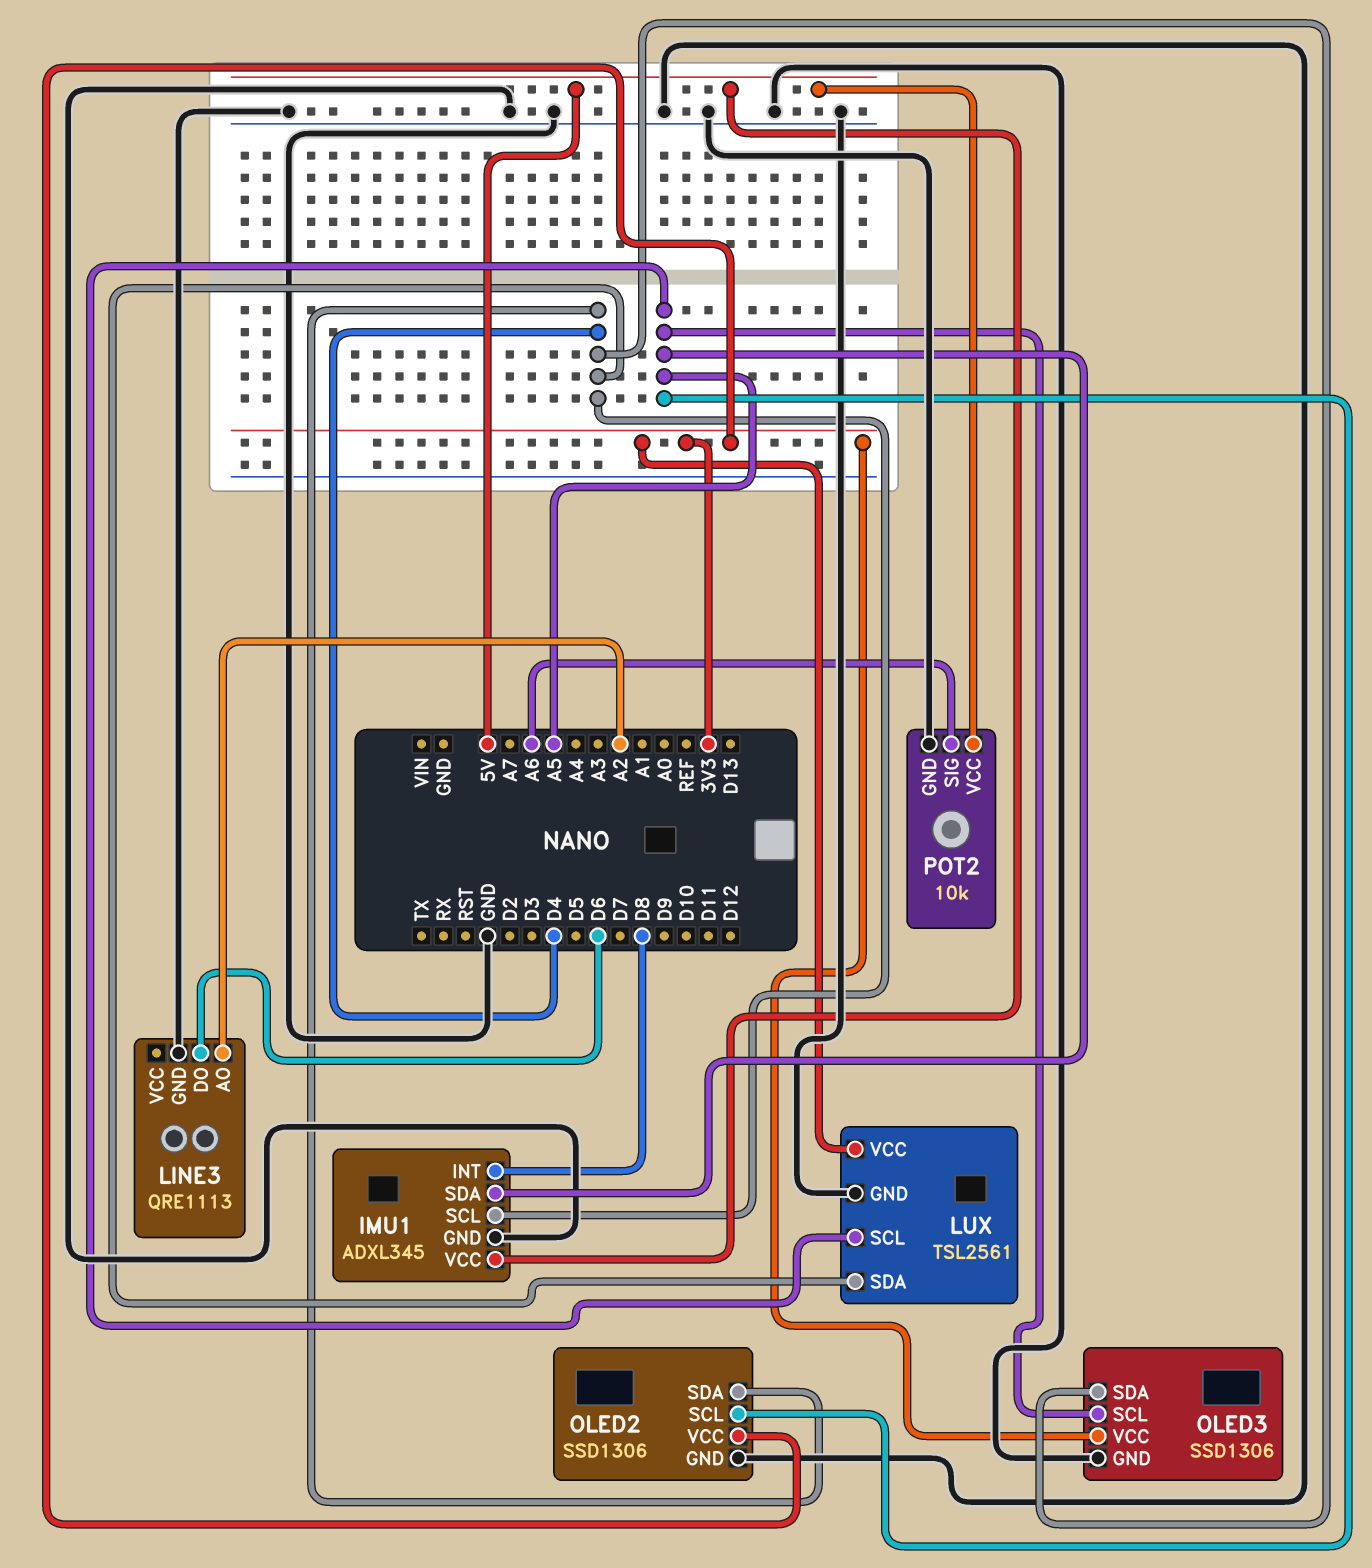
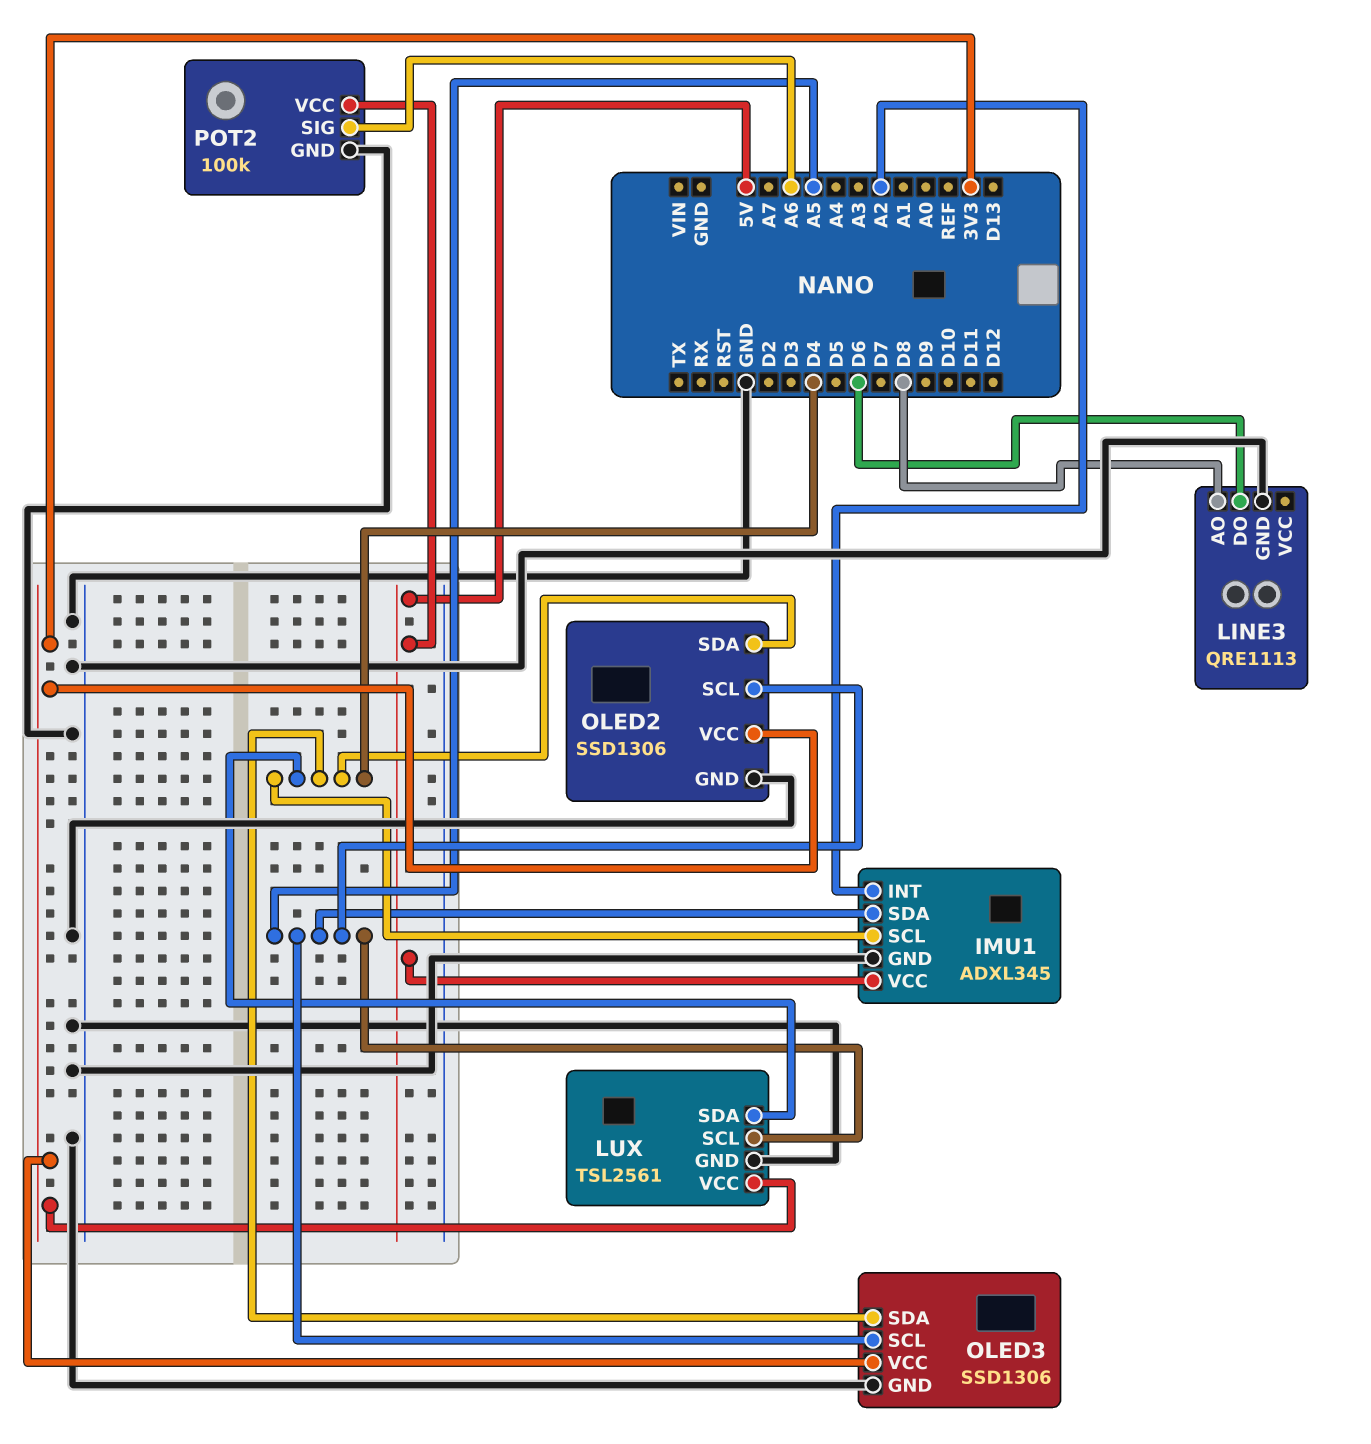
IMU1 pin INT: D8 -> A2
LINE3 pin AO: A2 -> D8
POT2: 10k -> 100k

